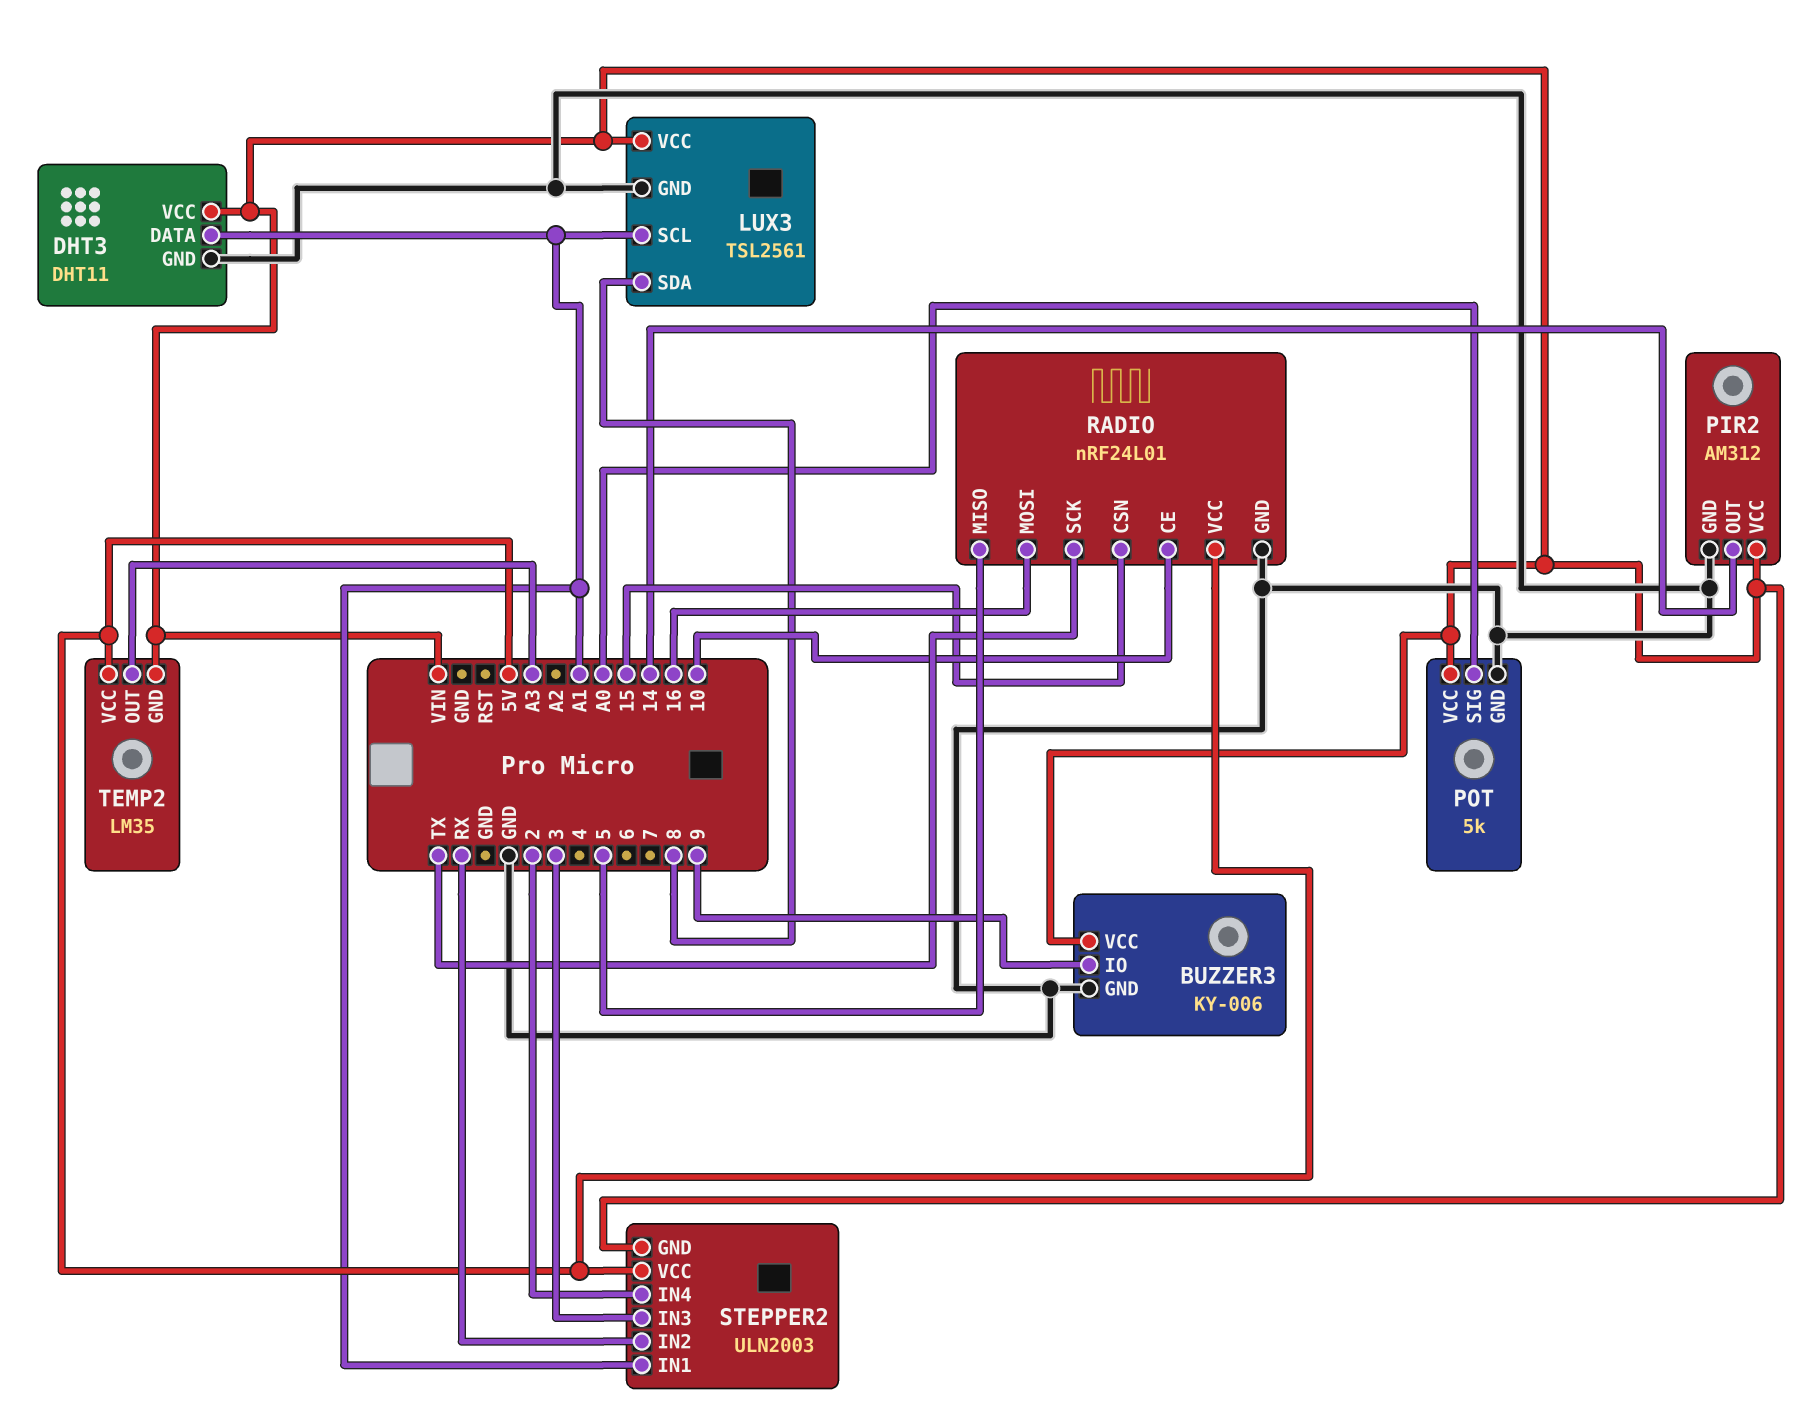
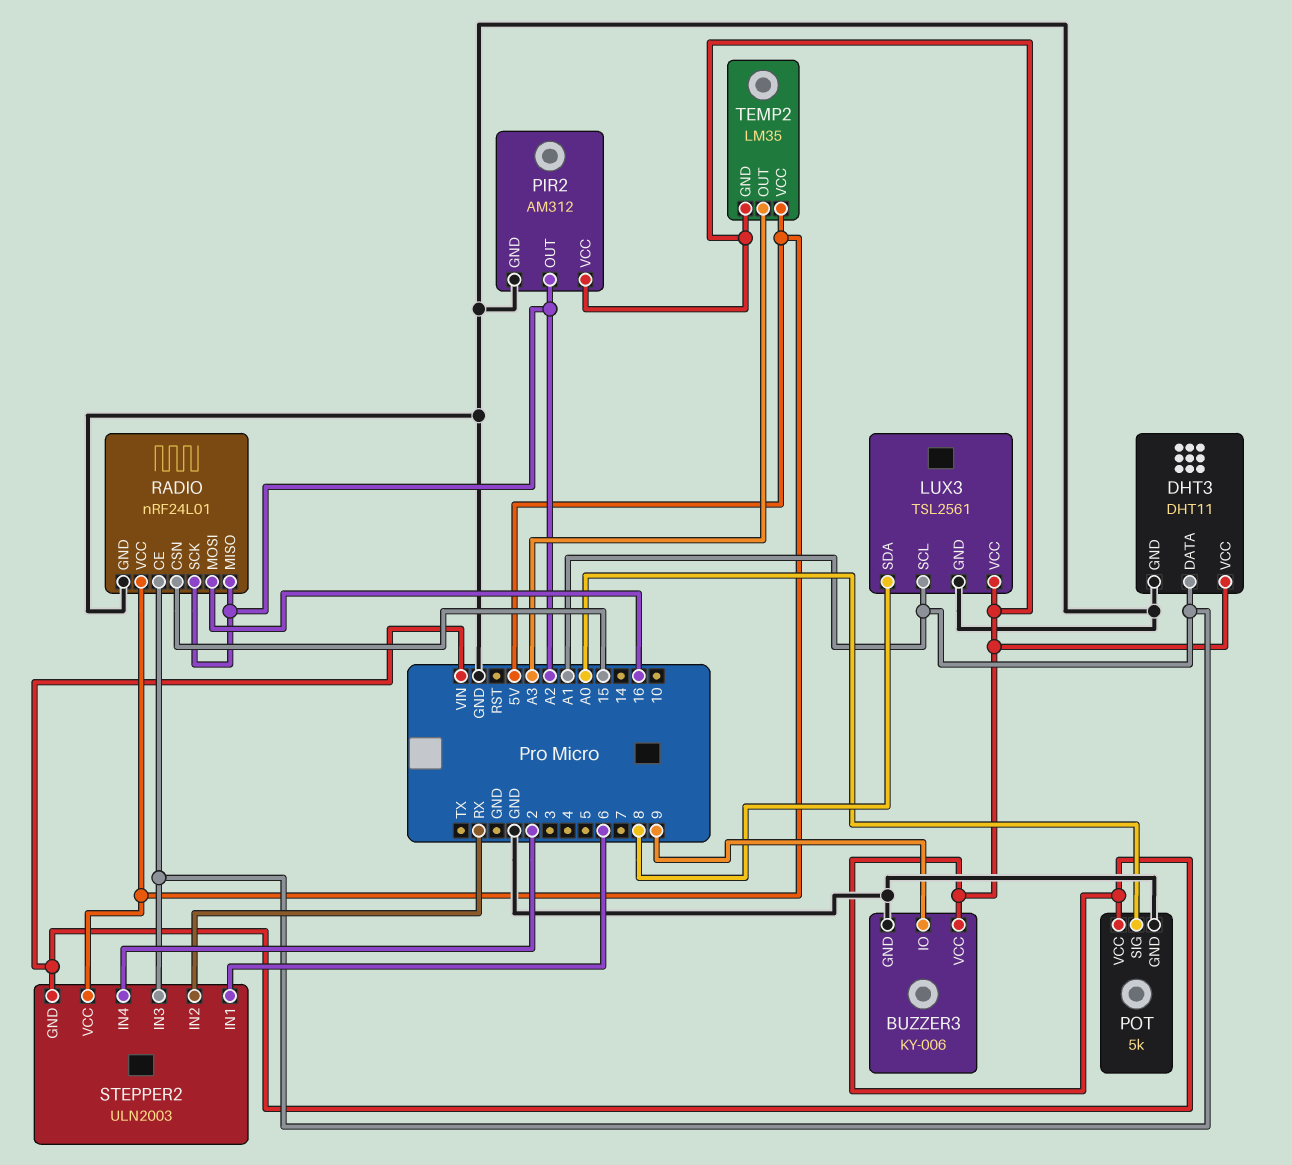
PIR2 pin OUT: 14 -> A2
RADIO pin CE: 10 -> A1
RADIO pin MISO: 5 -> A2
RADIO pin SCK: TX -> A2
STEPPER2 pin IN1: A1 -> 6
STEPPER2 pin IN3: 3 -> A1

